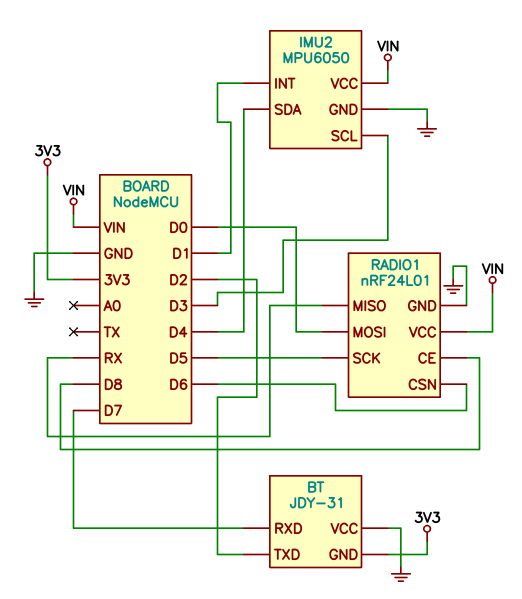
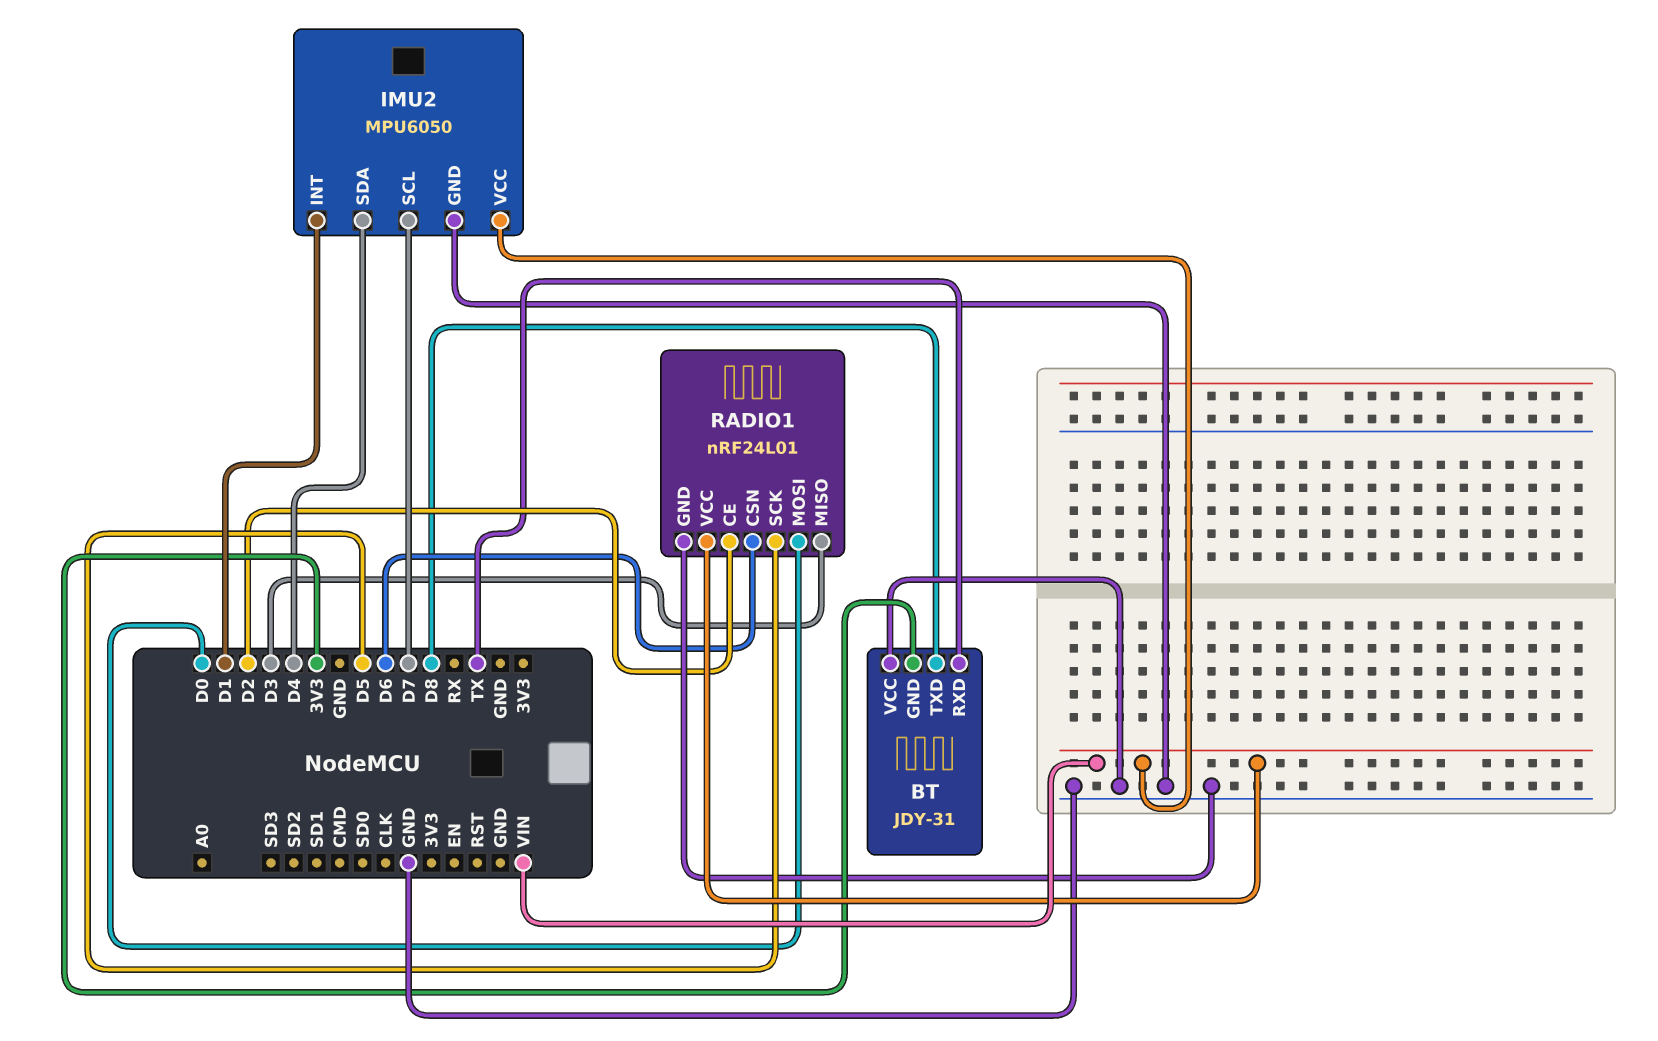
BT pin RXD: D7 -> TX
BT pin TXD: D2 -> D8
IMU2 pin SCL: D3 -> D7
RADIO1 pin CE: D8 -> D2
RADIO1 pin MISO: RX -> D3

